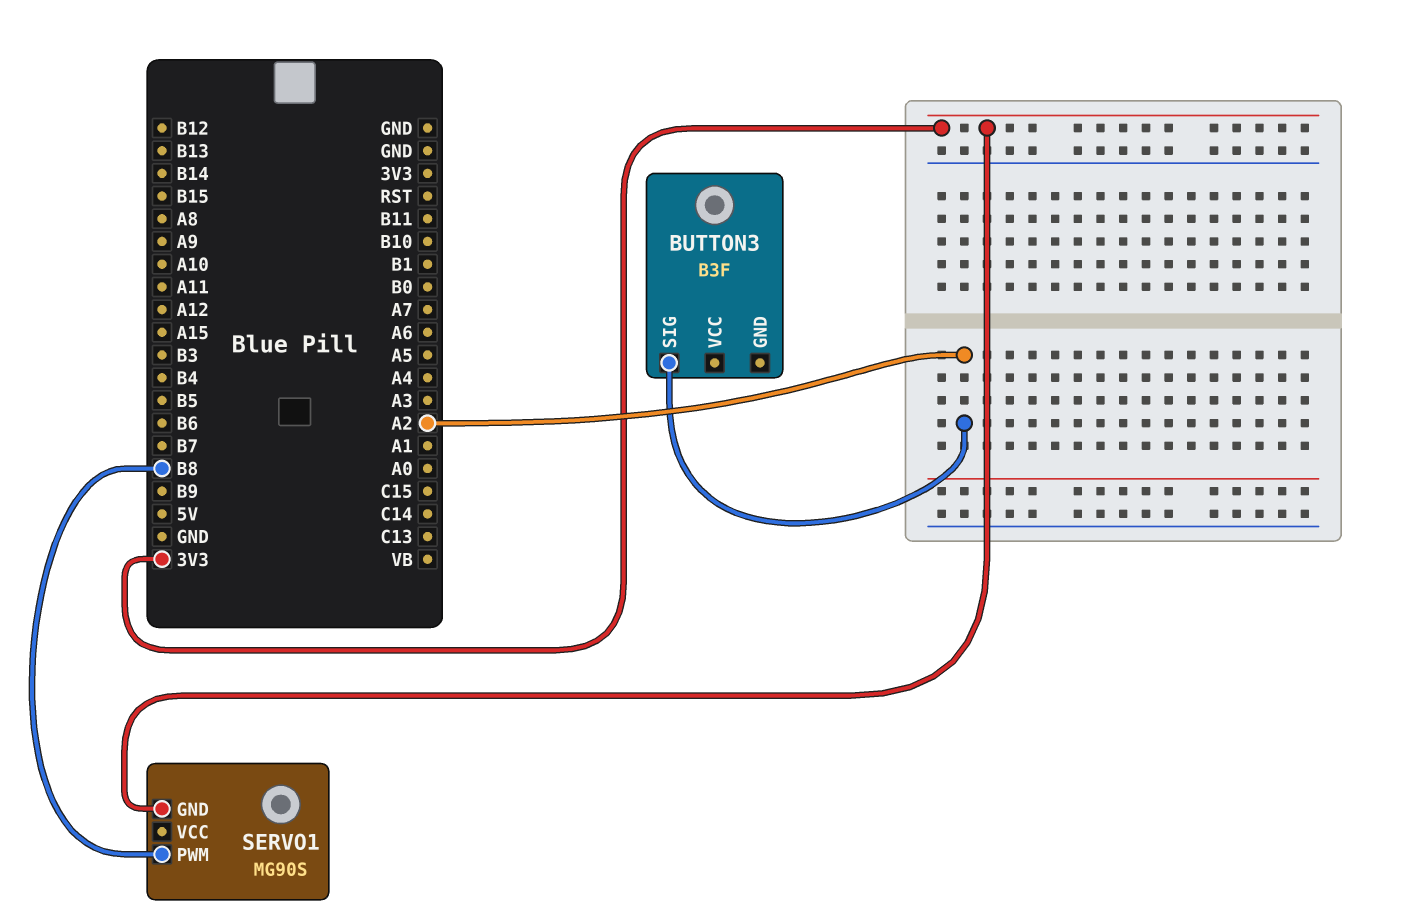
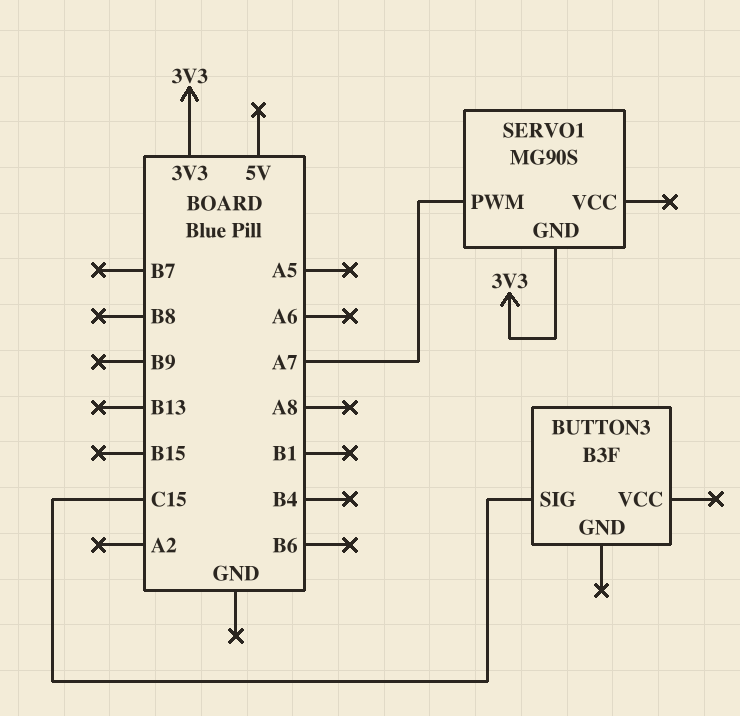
BUTTON3 pin SIG: A2 -> C15
SERVO1 pin PWM: B8 -> A7

